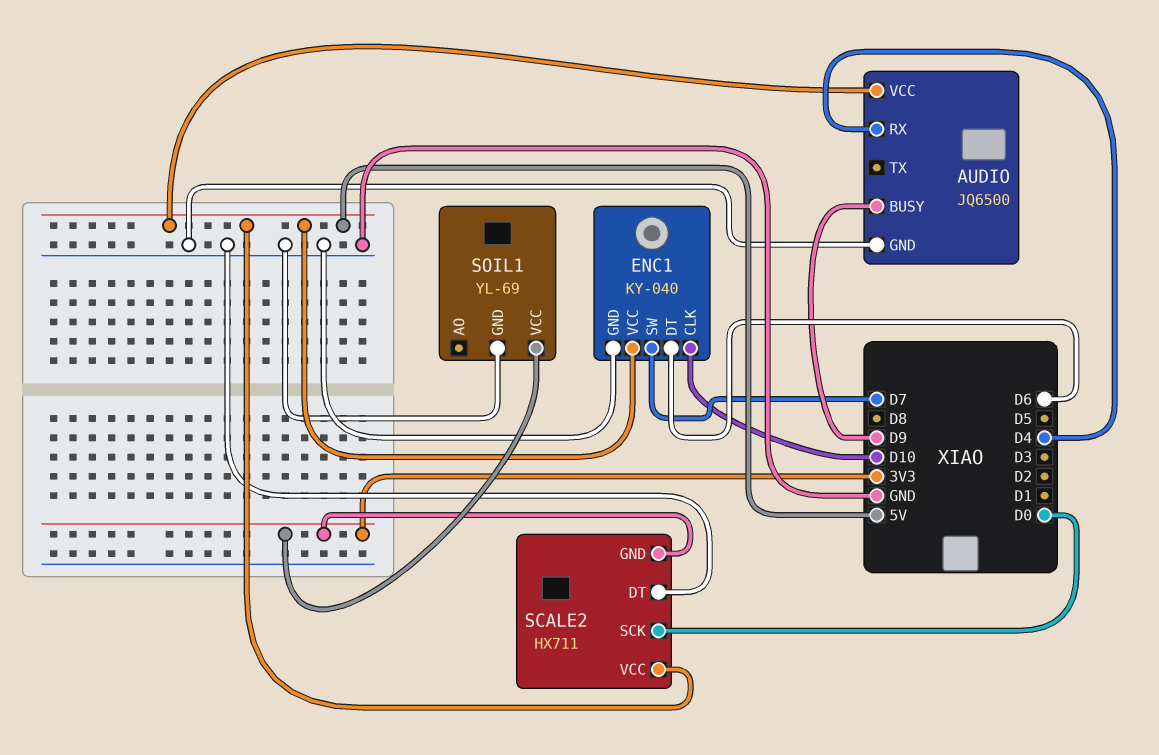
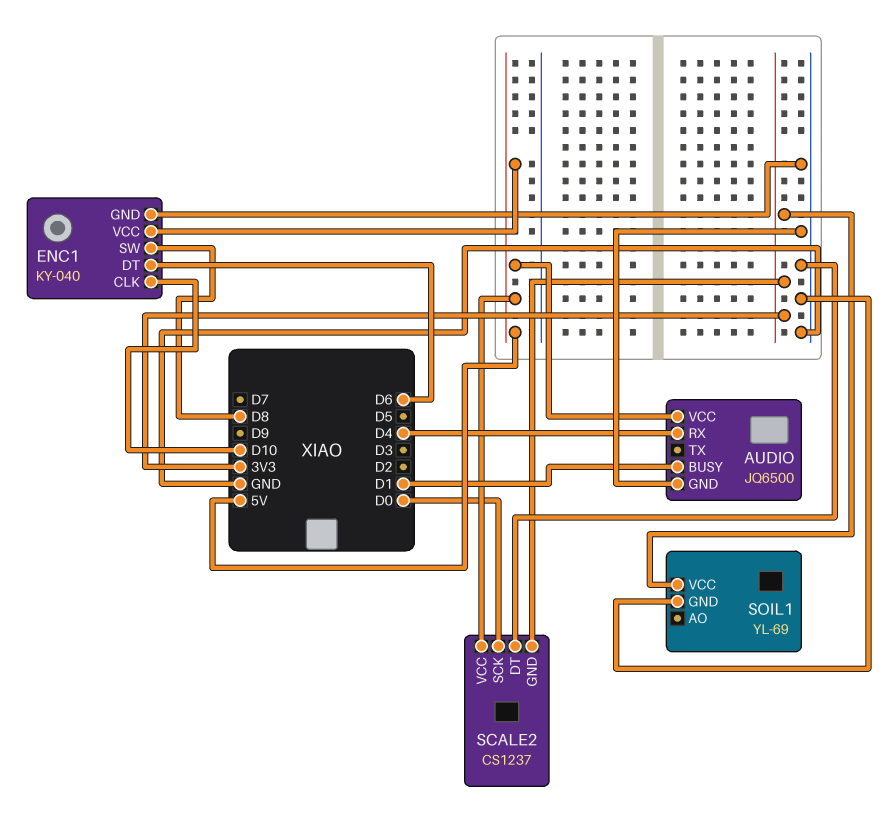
AUDIO pin BUSY: D9 -> D1
ENC1 pin SW: D7 -> D8
SCALE2: HX711 -> CS1237

